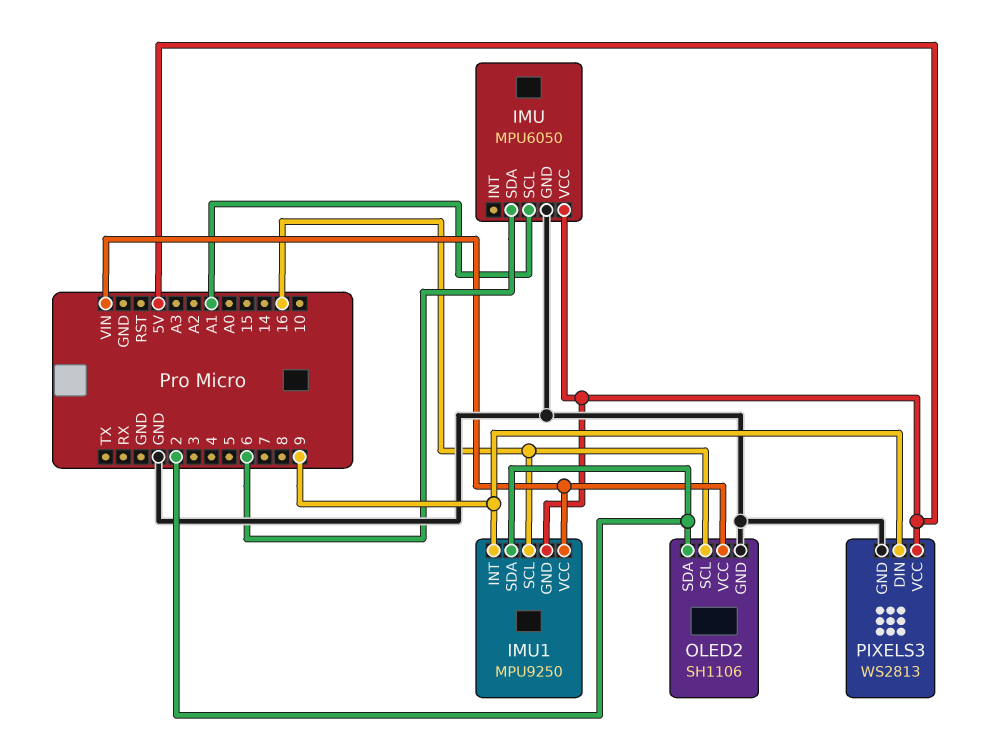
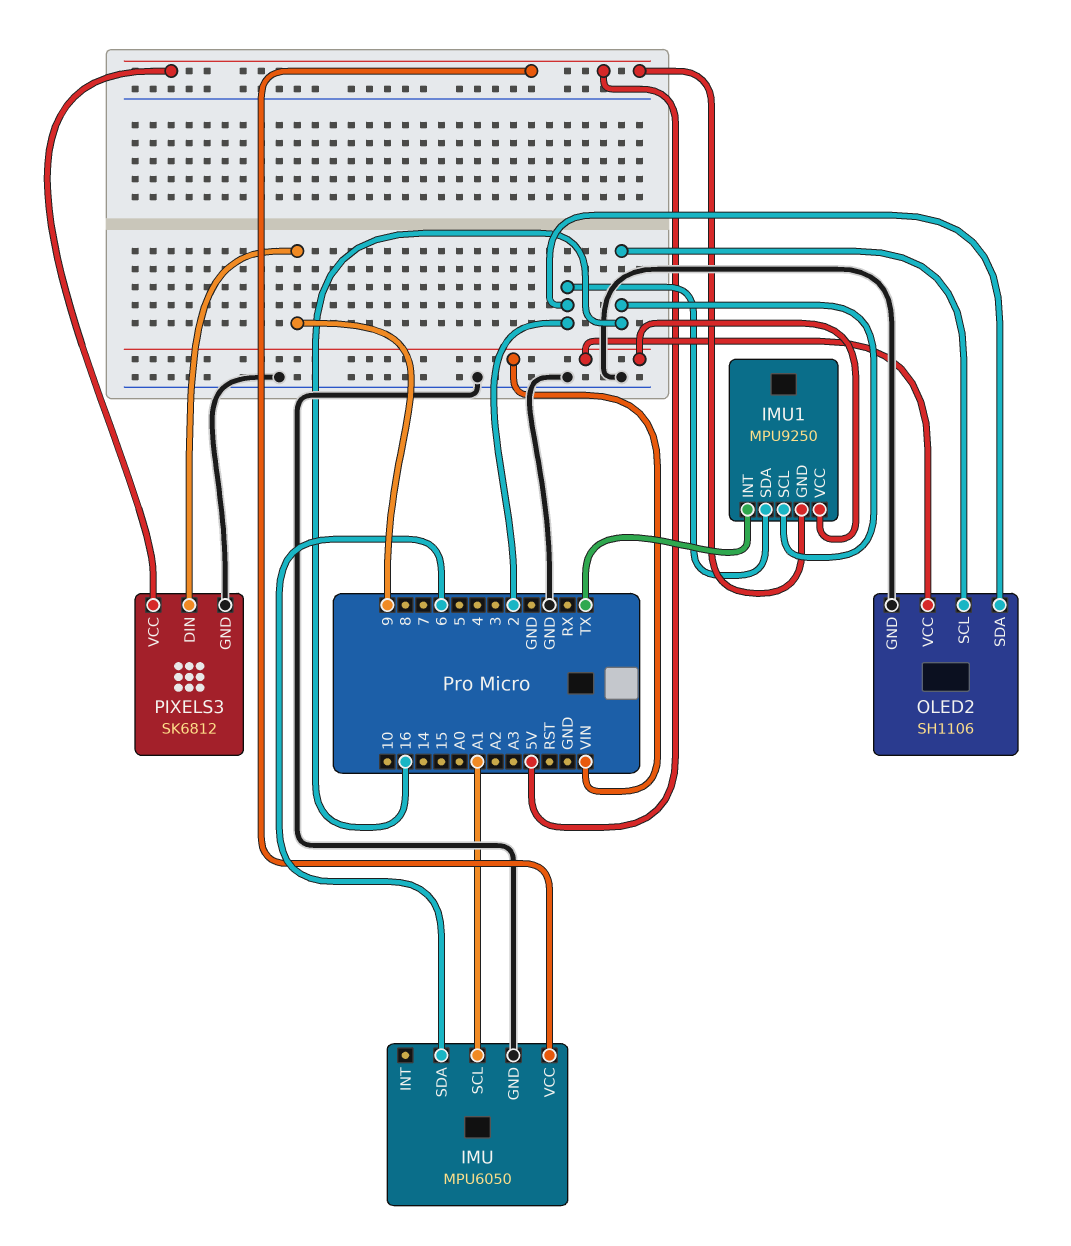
IMU1 pin INT: 9 -> TX
PIXELS3: WS2813 -> SK6812

